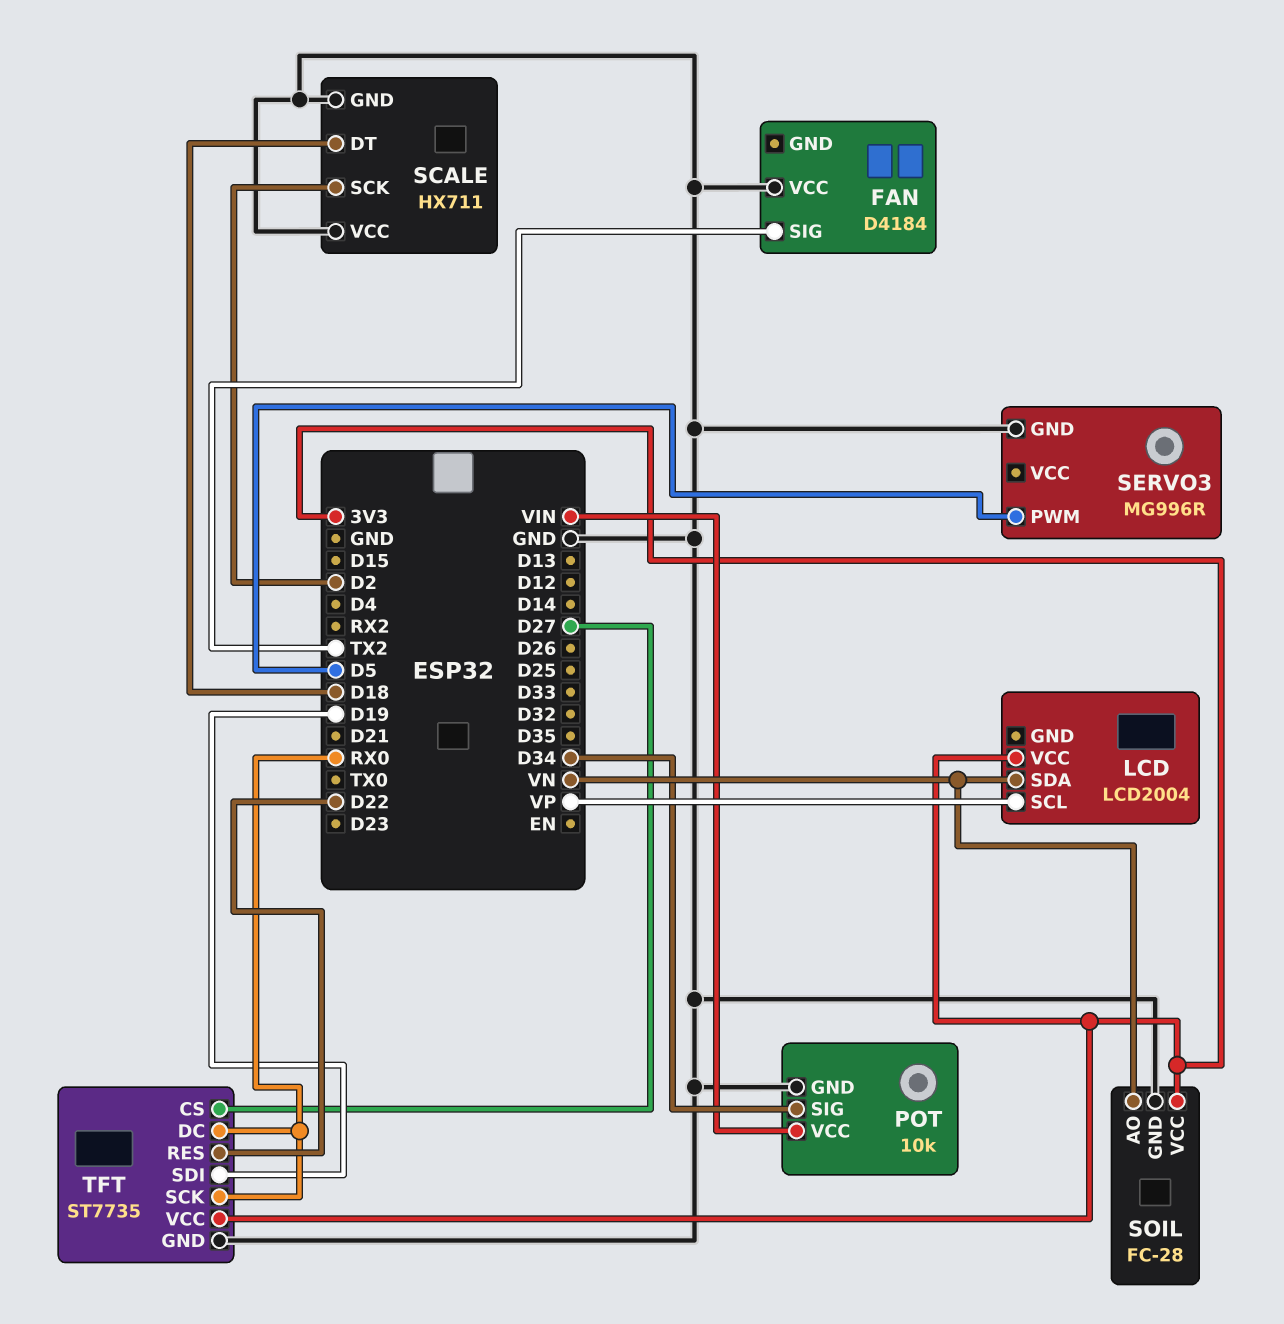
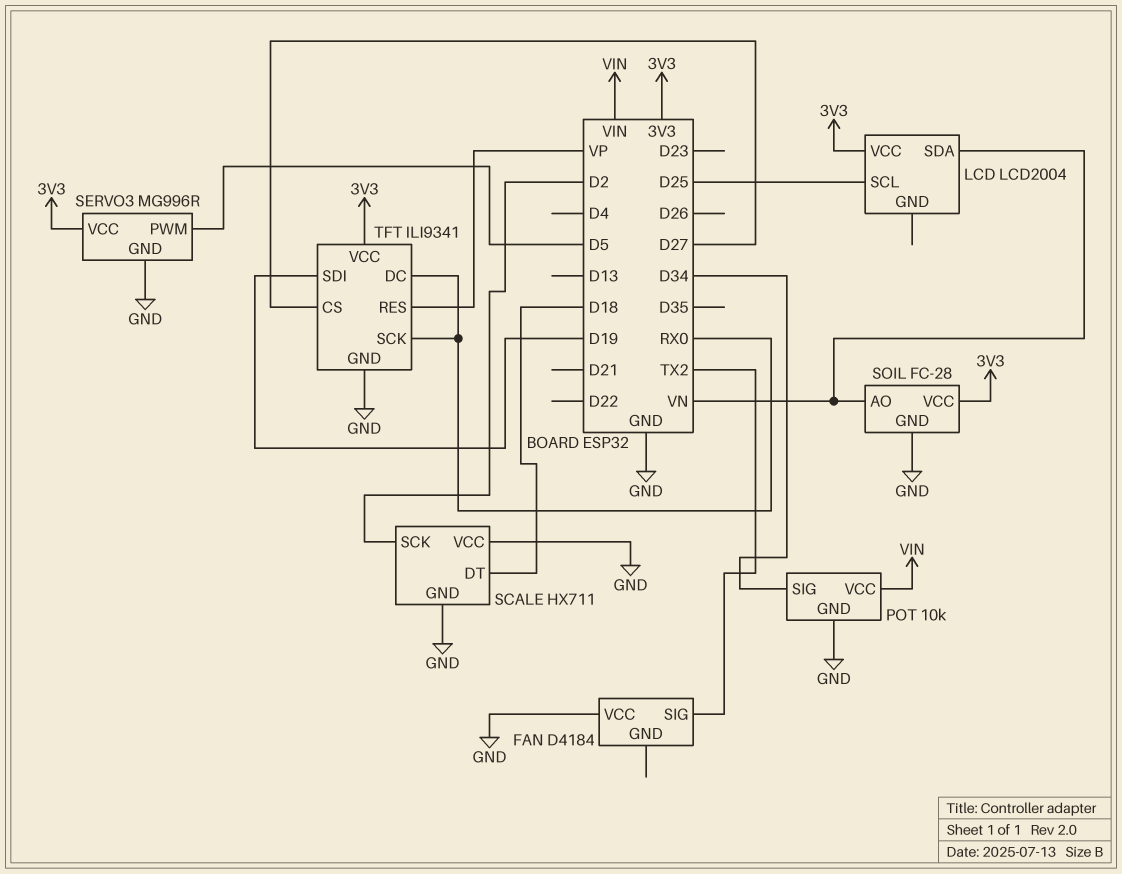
LCD pin SCL: VP -> D25
SERVO3 pin VCC: none -> 3V3
TFT: ST7735 -> ILI9341
TFT pin RES: D22 -> VP

